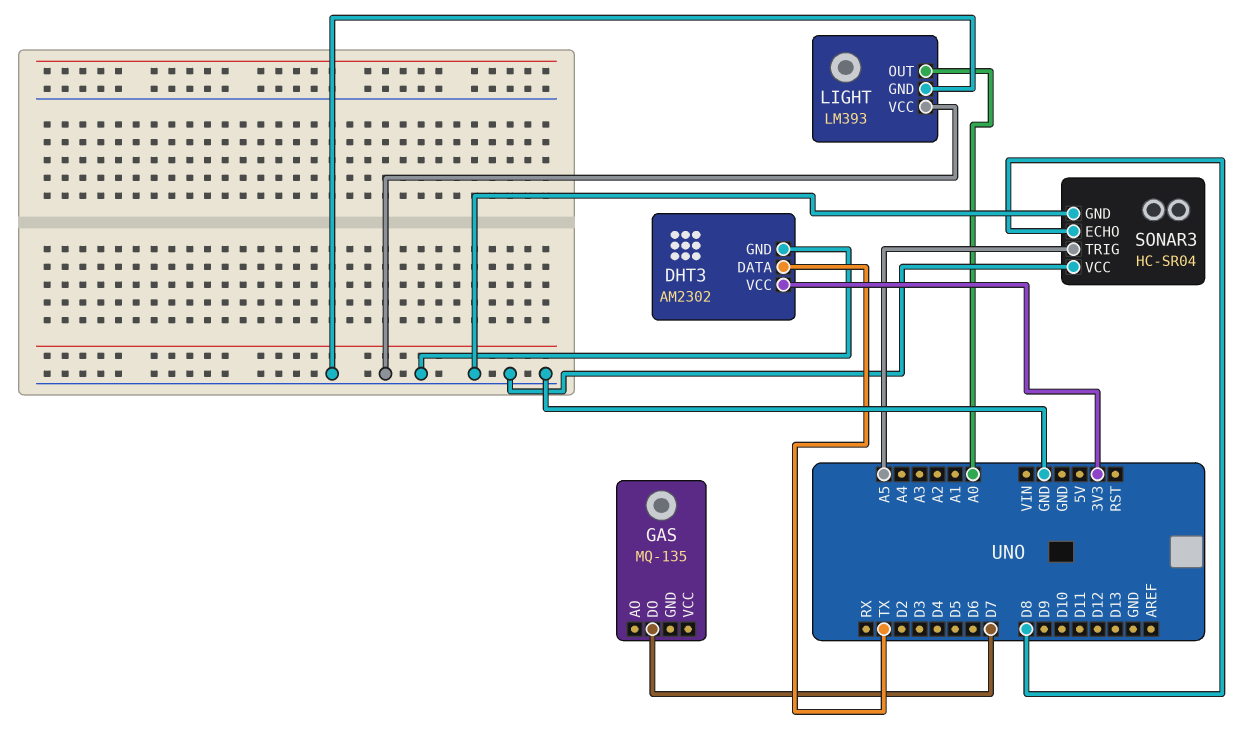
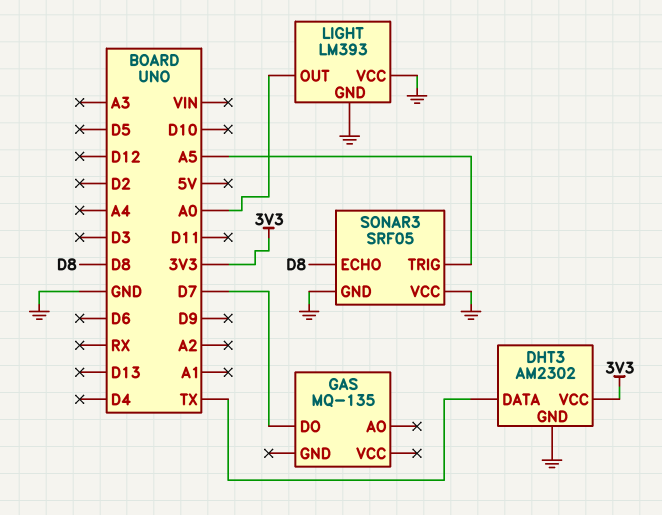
SONAR3: HC-SR04 -> SRF05

